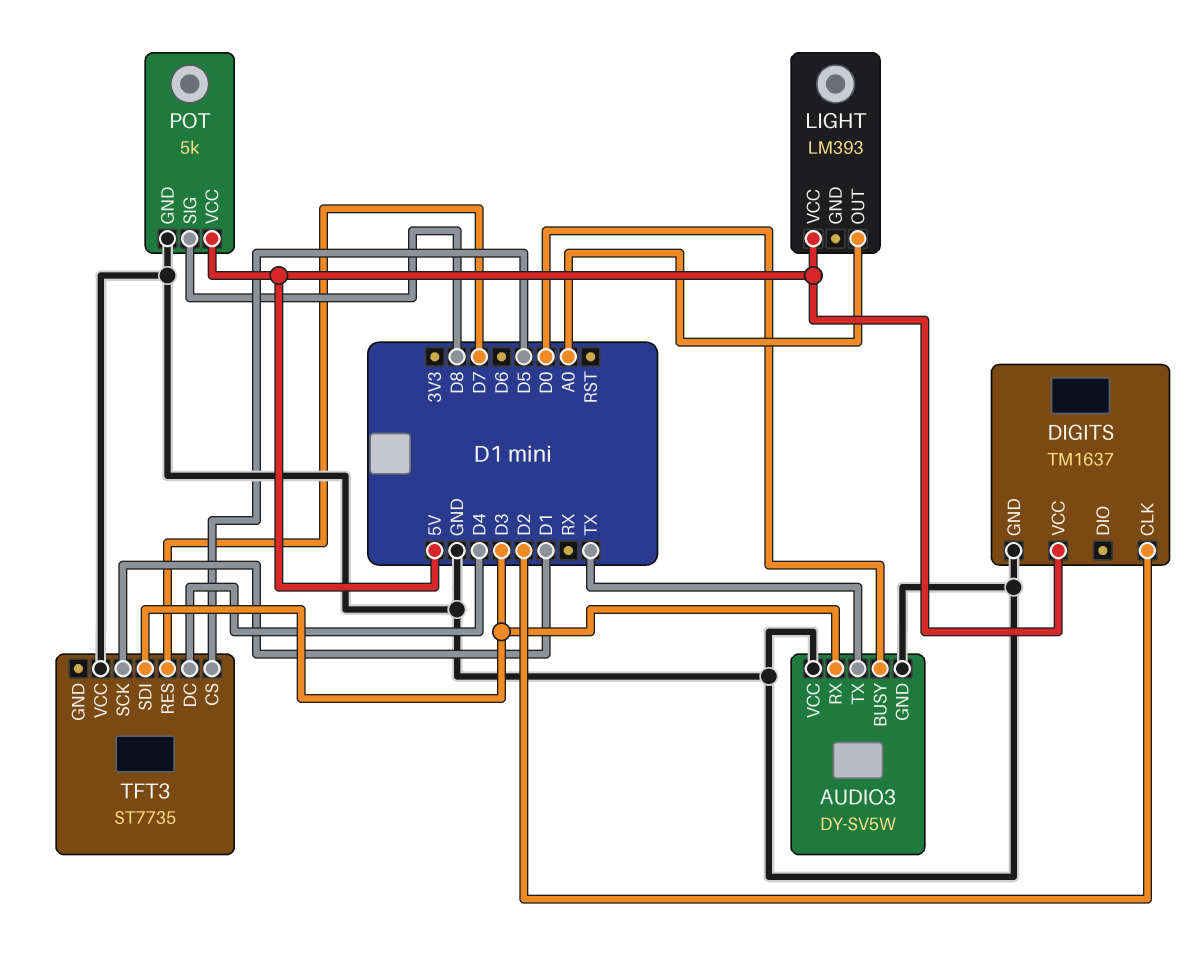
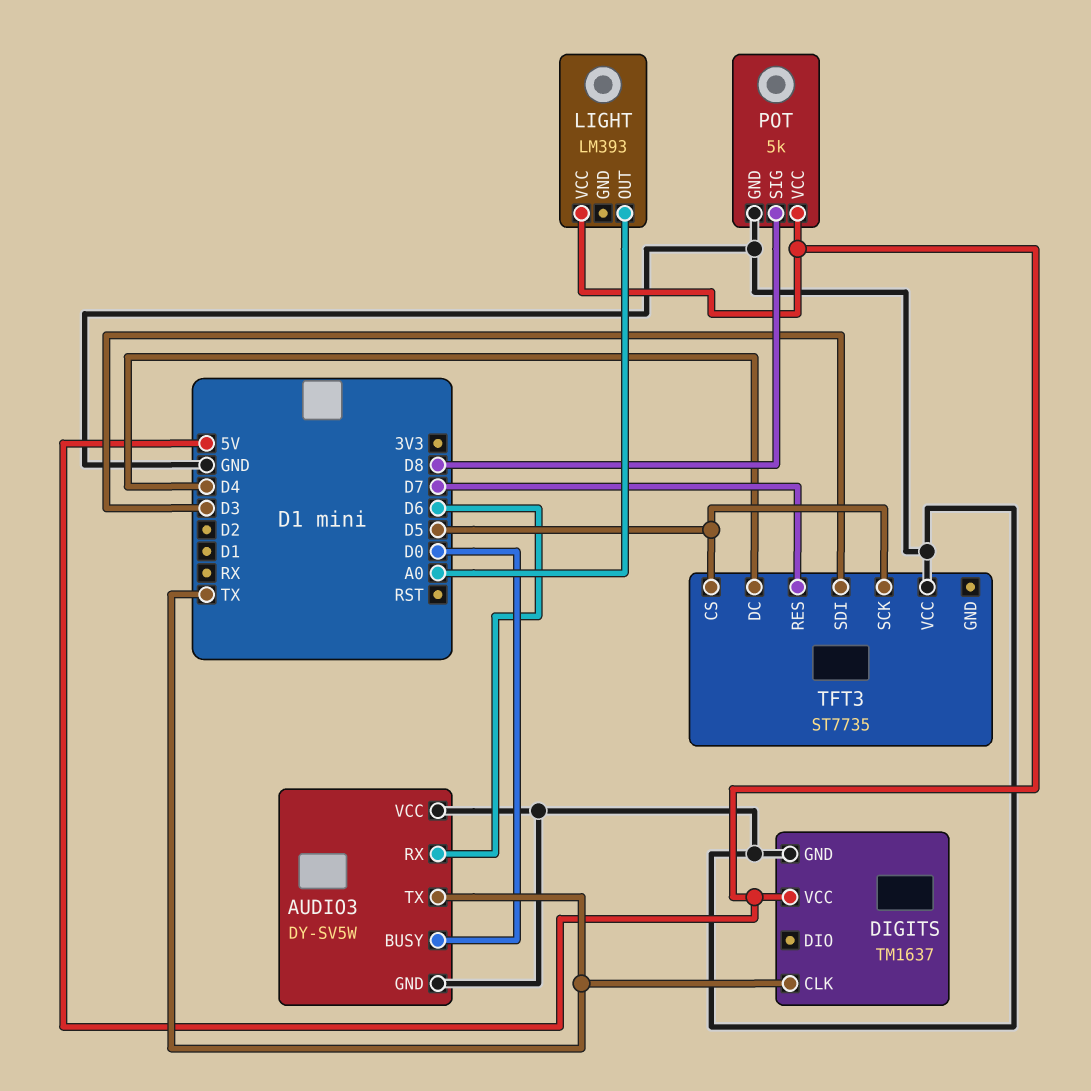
AUDIO3 pin RX: D3 -> D6
DIGITS pin CLK: D2 -> TX
TFT3 pin SCK: D1 -> D5

